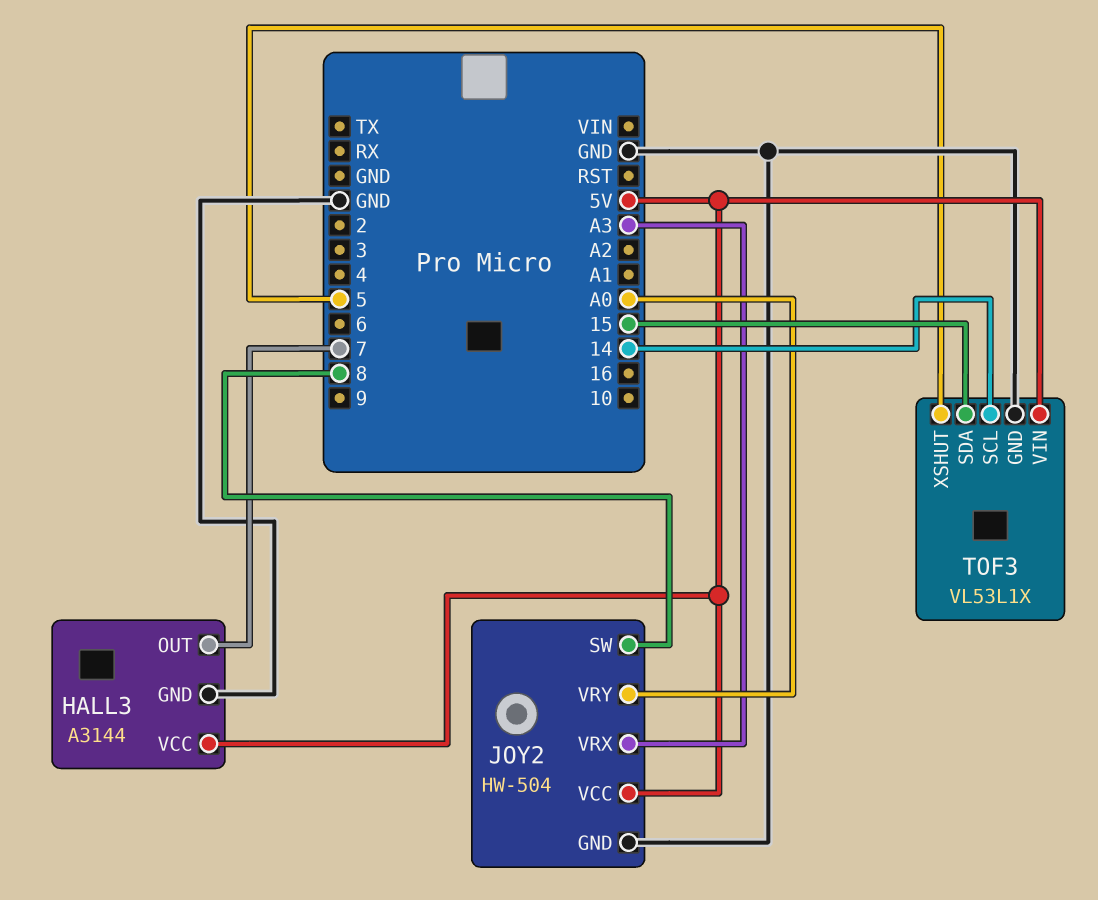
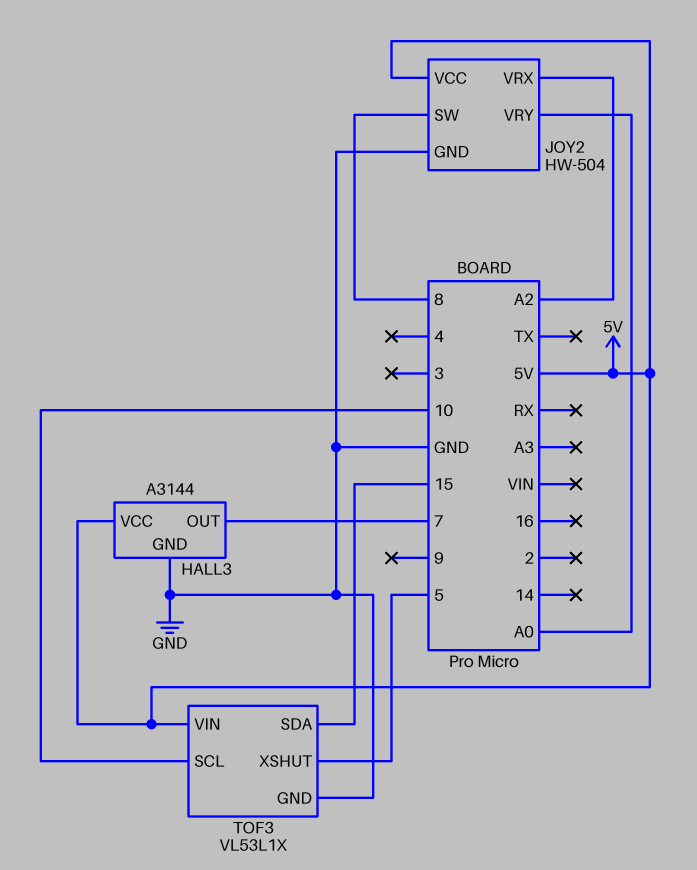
JOY2 pin VRX: A3 -> A2
TOF3 pin SCL: 14 -> 10

